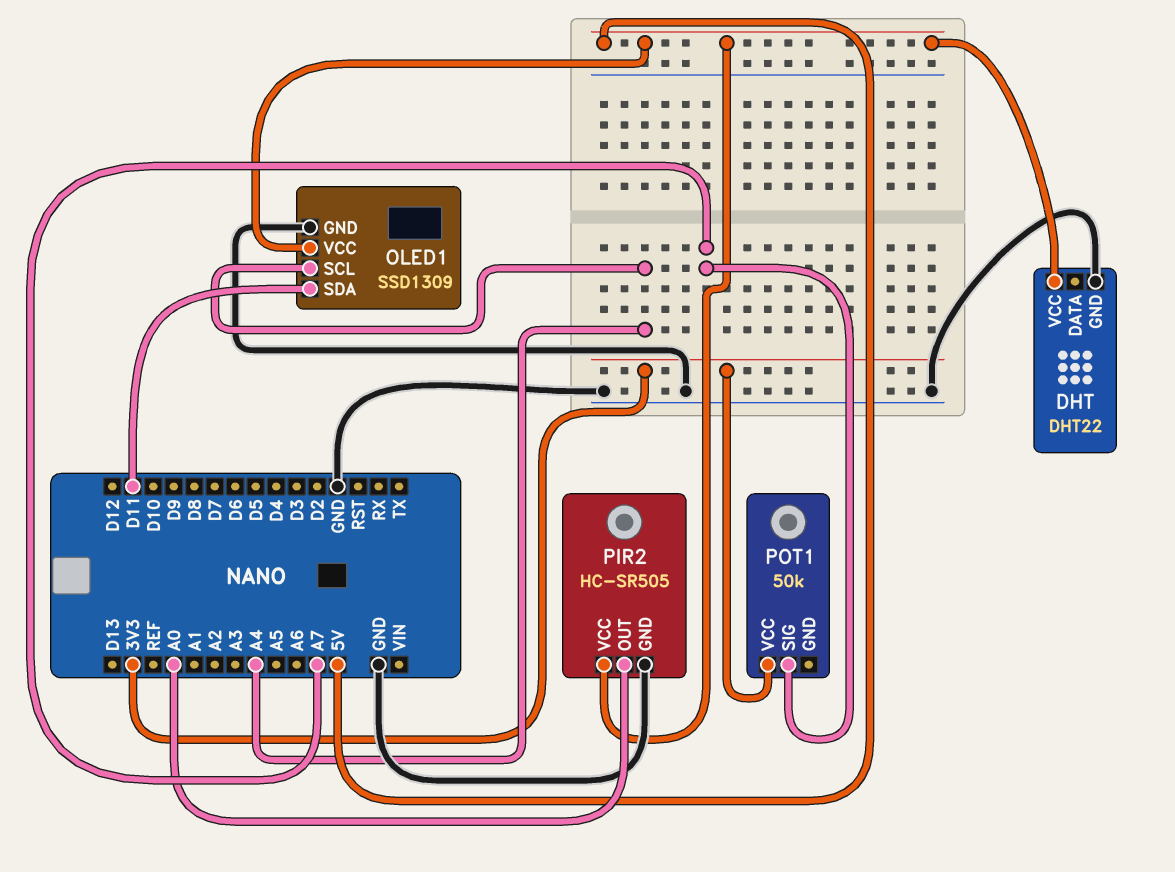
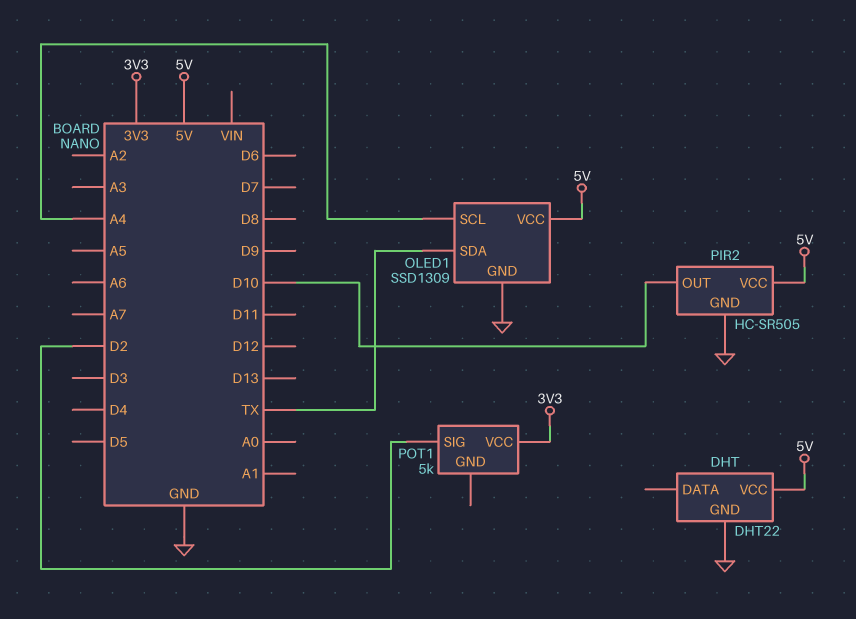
OLED1 pin SDA: D11 -> TX
PIR2 pin OUT: A0 -> D10
POT1: 50k -> 5k
POT1 pin SIG: A7 -> D2

